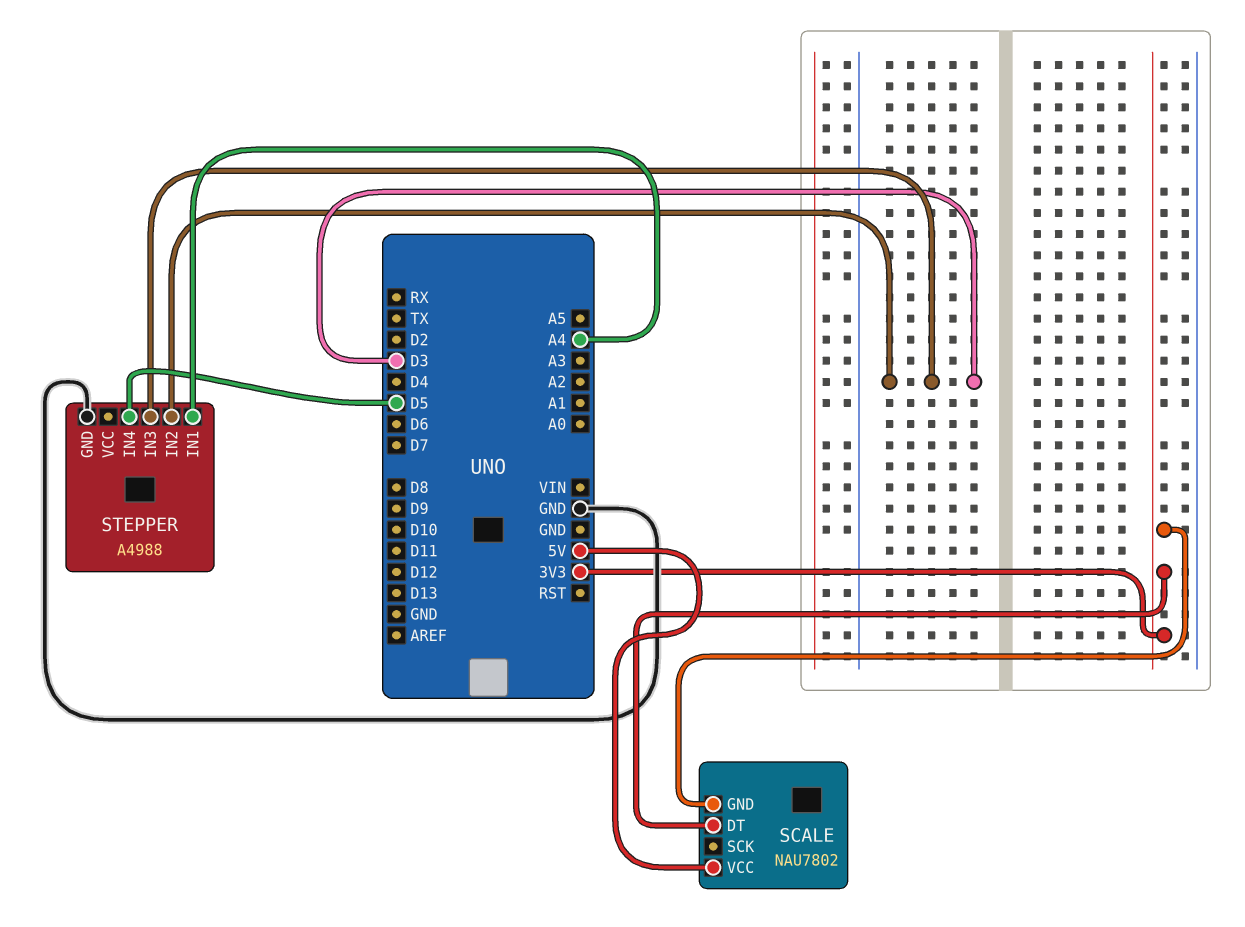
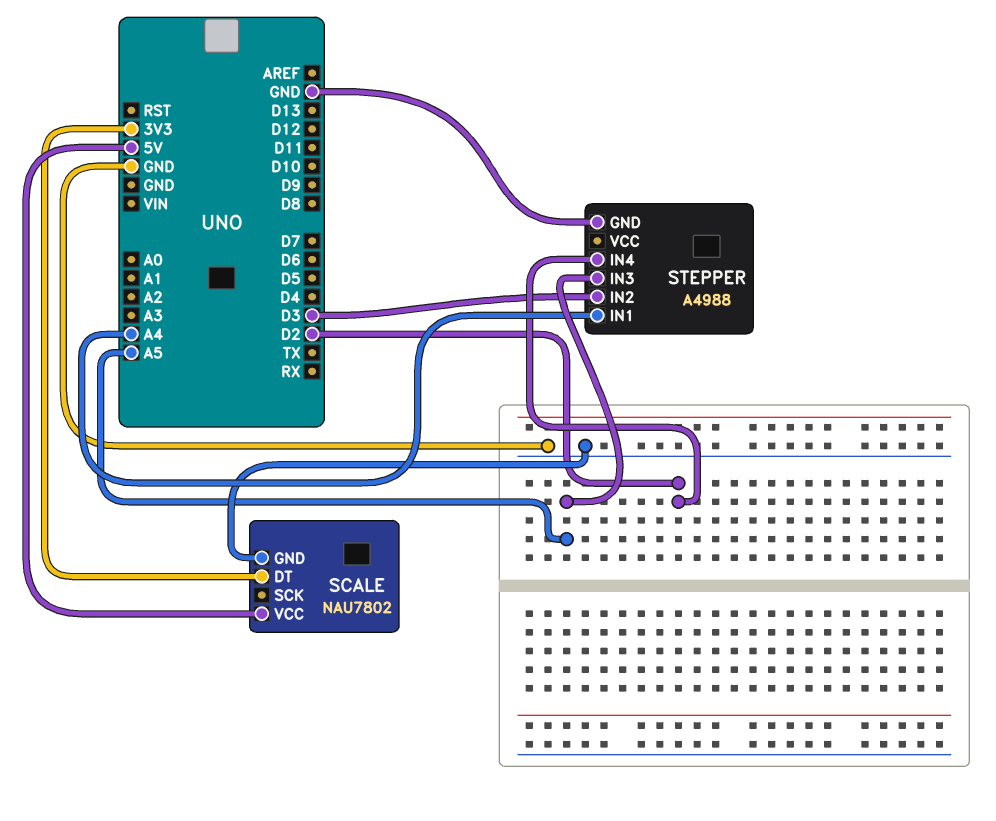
SCALE pin GND: 3V3 -> GND
STEPPER pin IN3: D3 -> A5
STEPPER pin IN4: D5 -> D2

